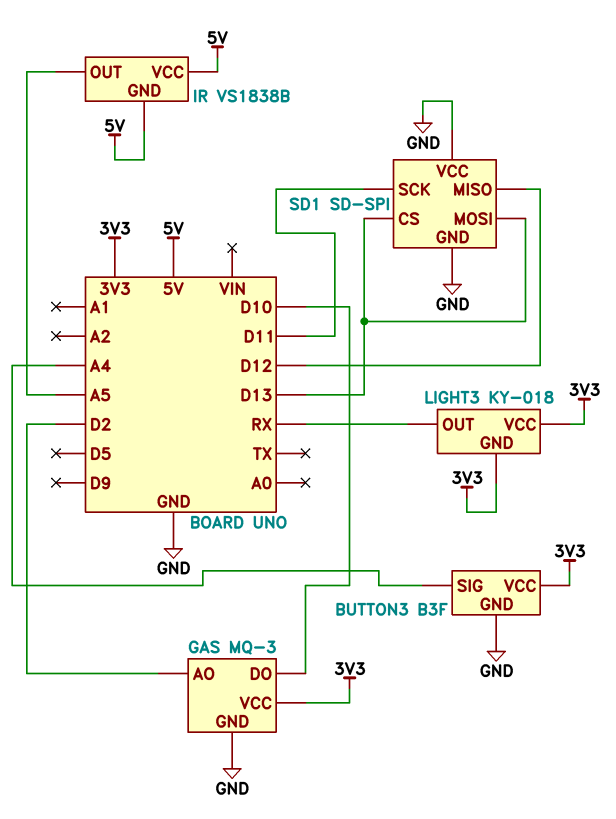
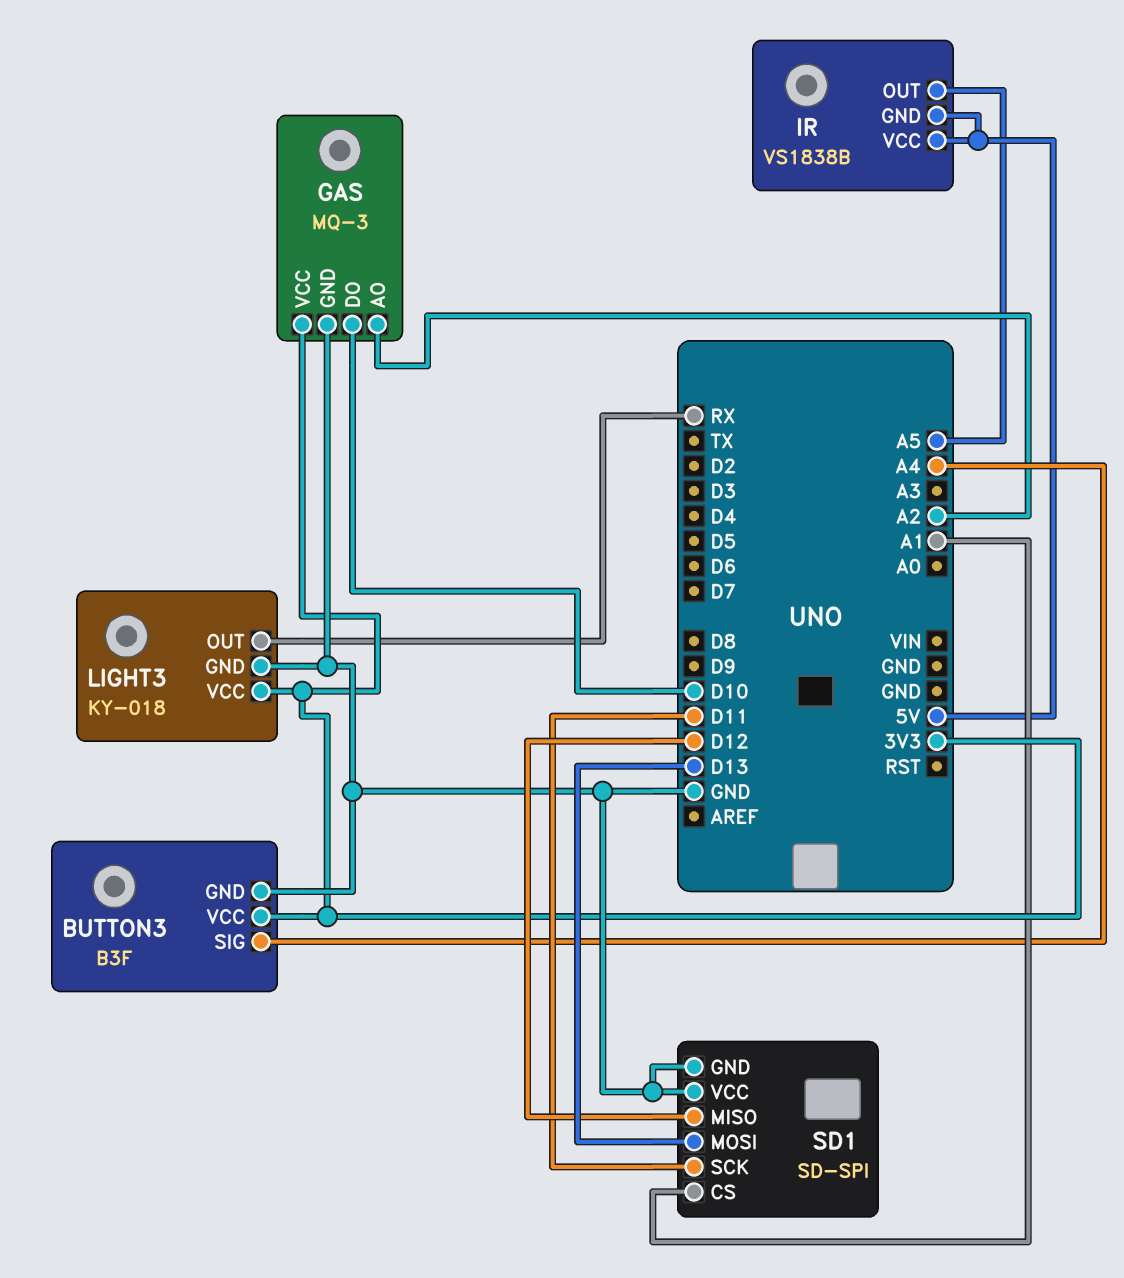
GAS pin AO: D2 -> A2
LIGHT3 pin GND: 3V3 -> GND
SD1 pin CS: D13 -> A1

